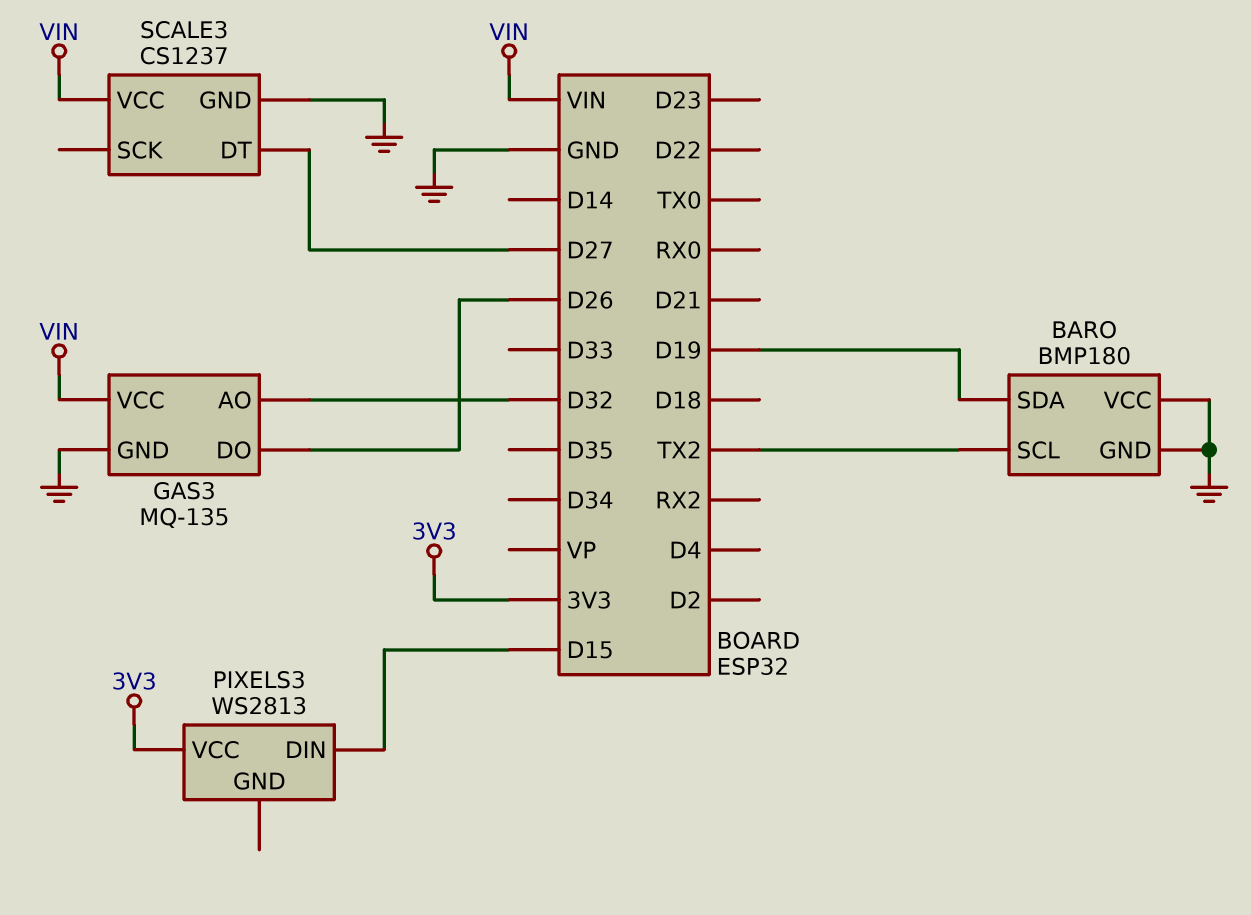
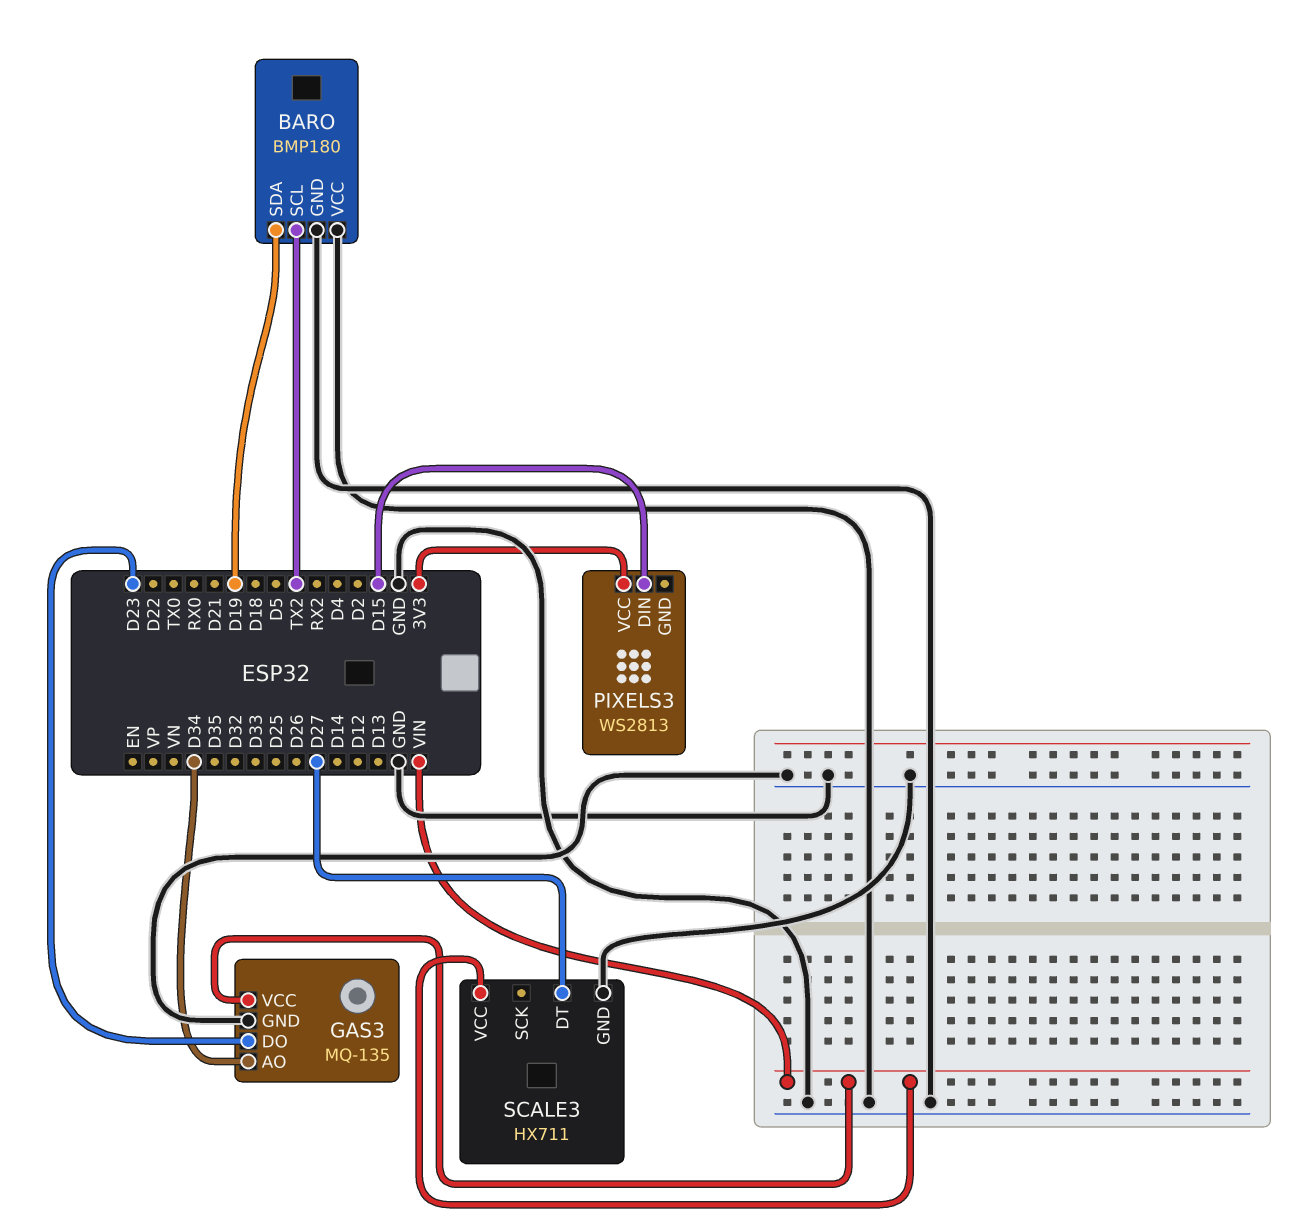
GAS3 pin AO: D32 -> D34
GAS3 pin DO: D26 -> D23
SCALE3: CS1237 -> HX711

